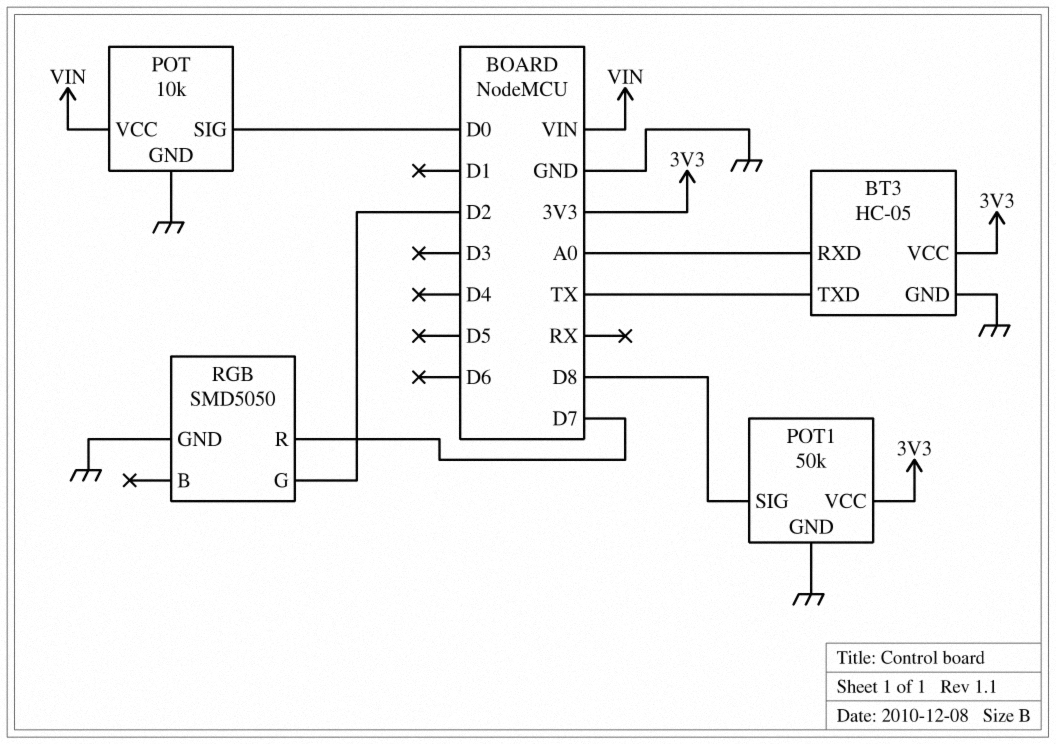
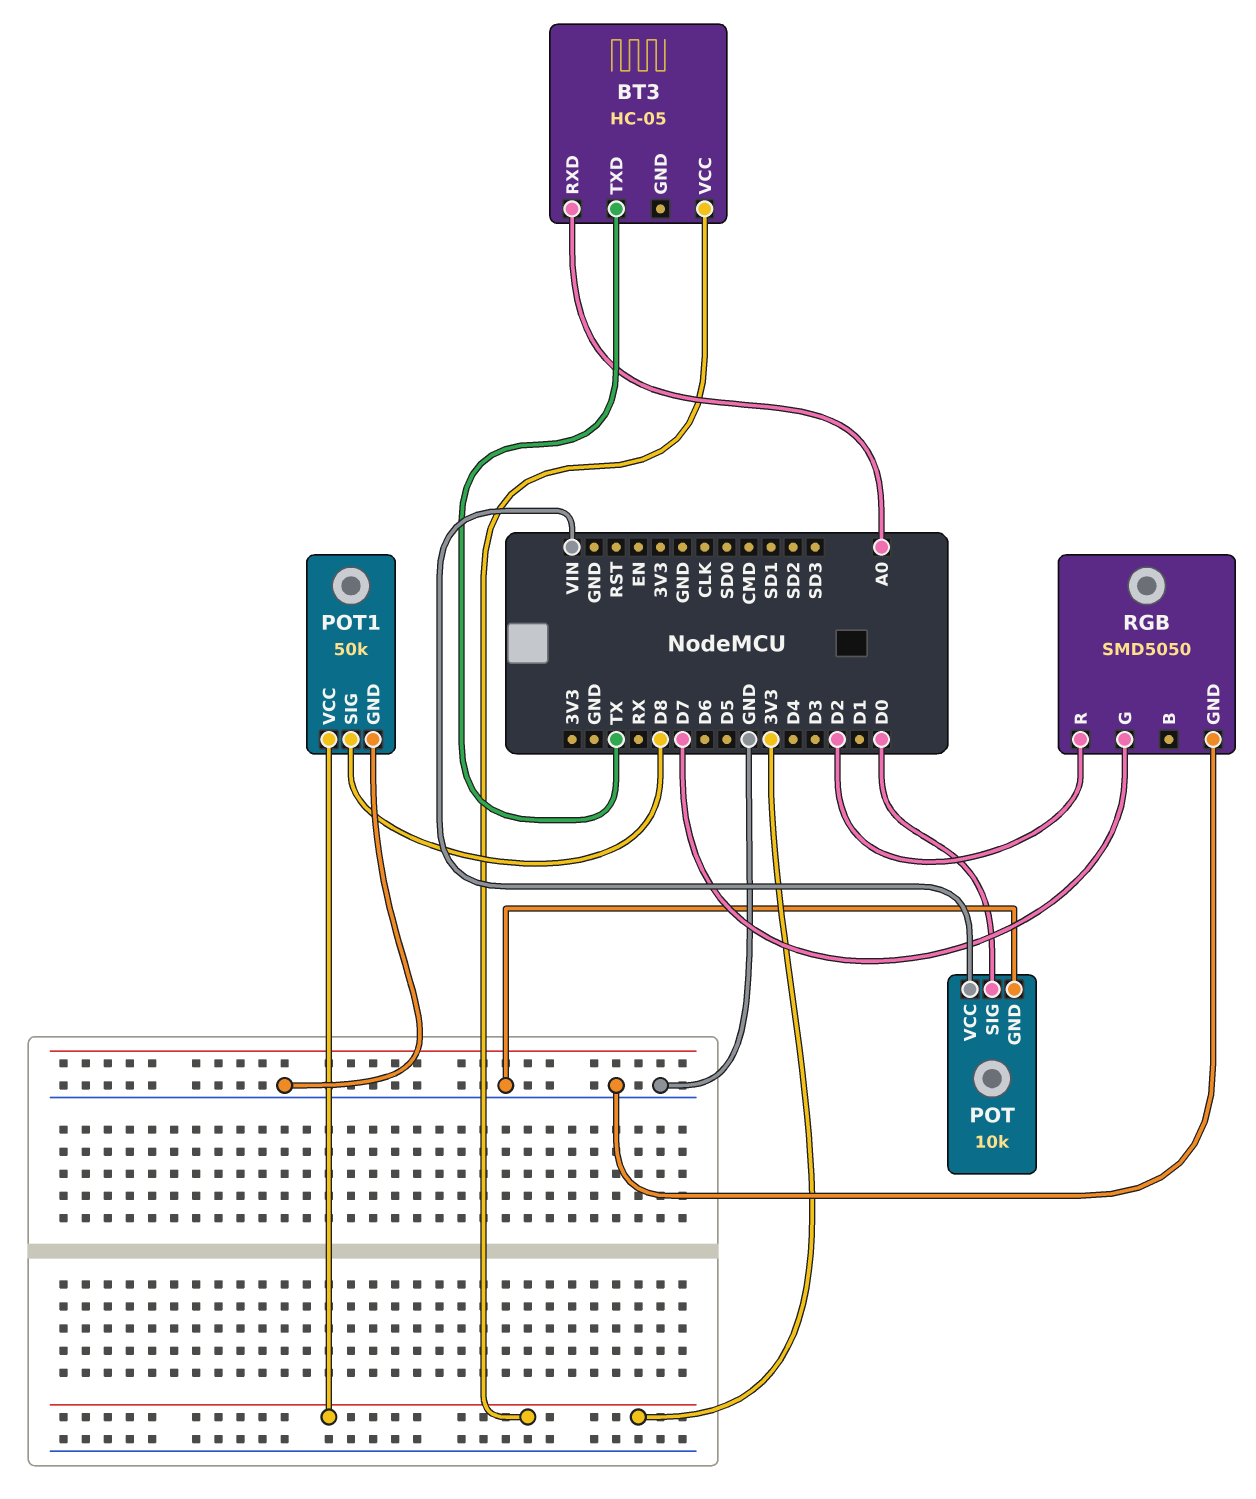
BT3 pin GND: GND -> none
RGB pin G: D2 -> D7
RGB pin R: D7 -> D2

